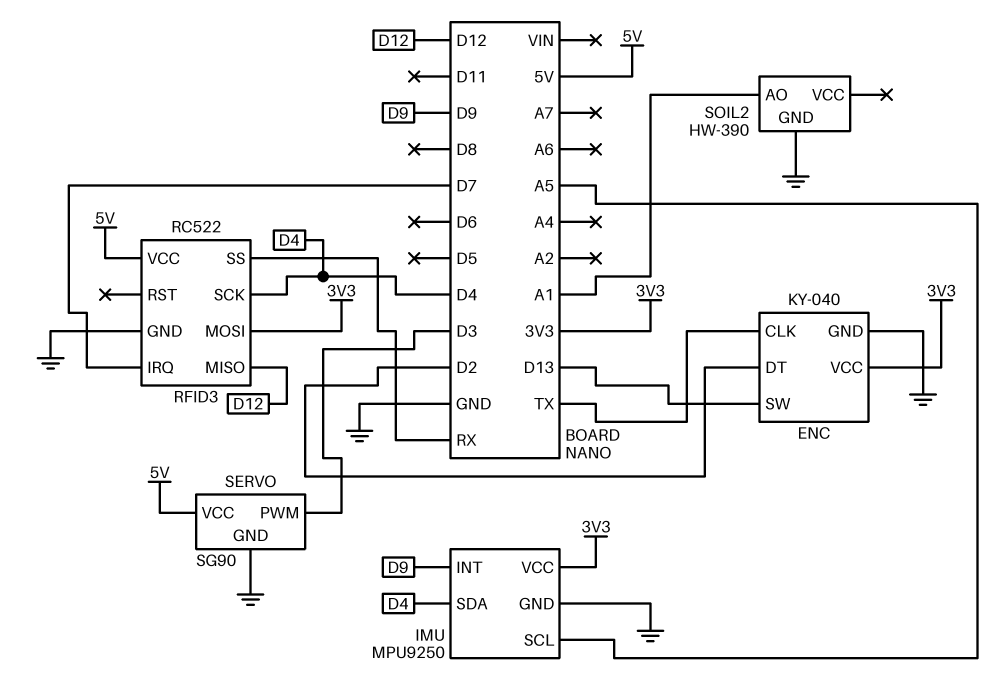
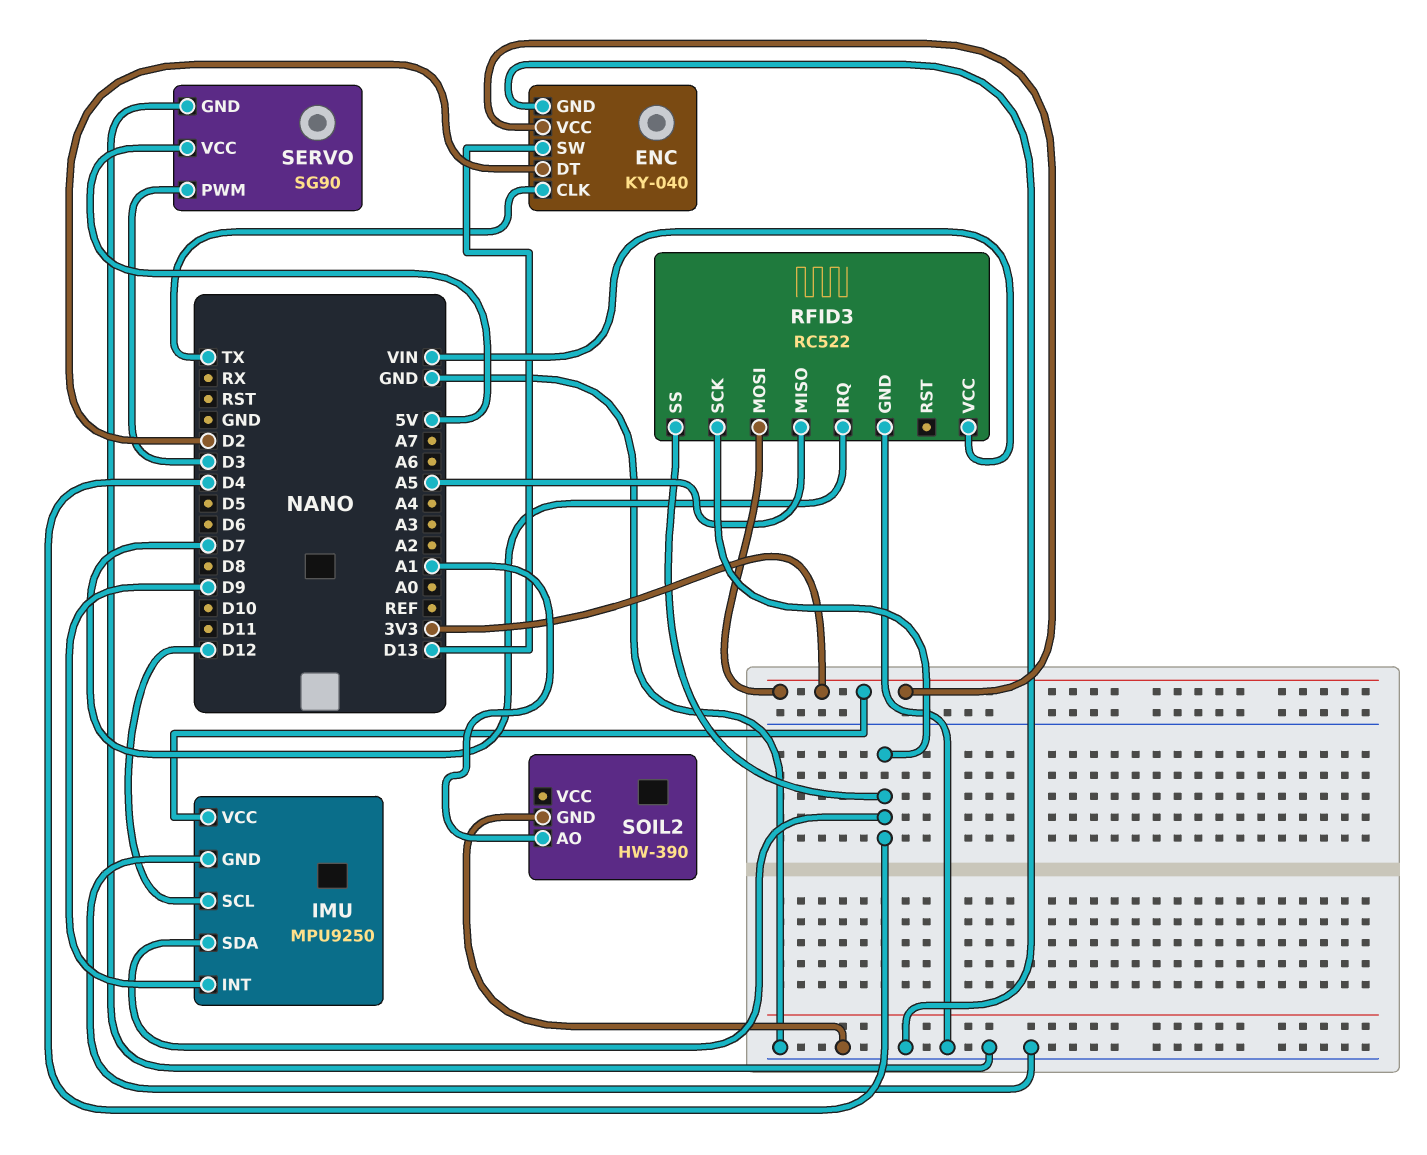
IMU pin SCL: A5 -> D12
RFID3 pin MISO: D12 -> A5
RFID3 pin SS: RX -> D4
RFID3 pin VCC: 5V -> VIN

